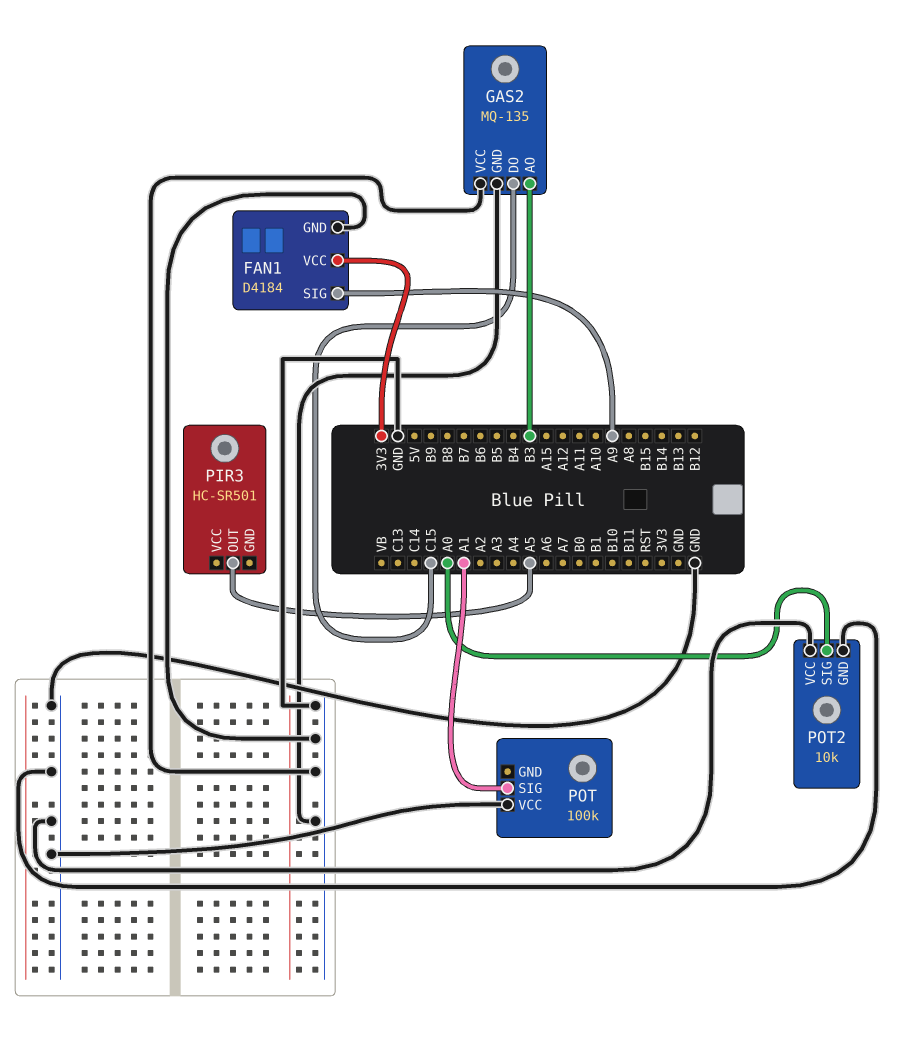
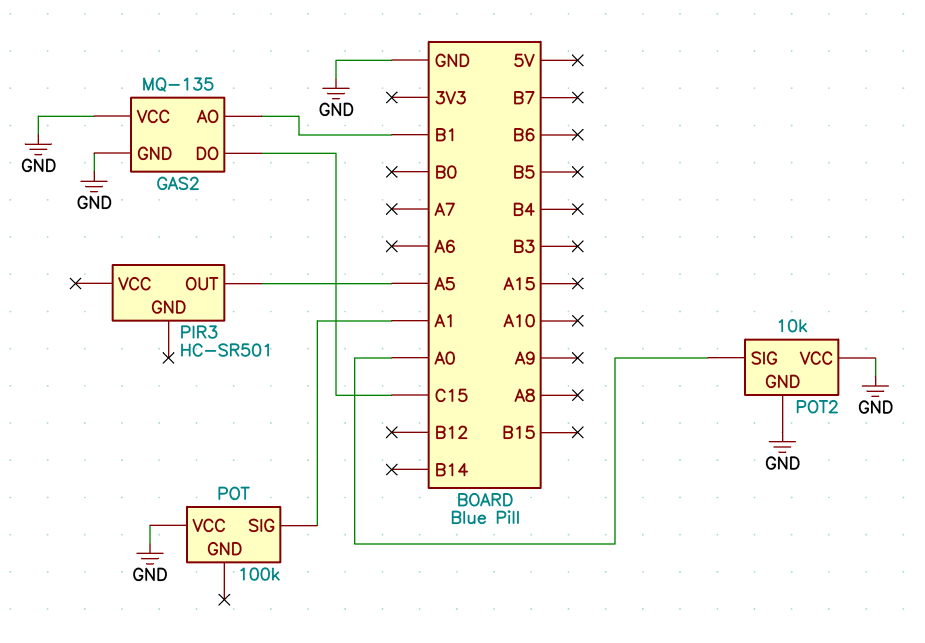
FAN1: D4184 -> none
FAN1 pin GND: GND -> none
FAN1 pin SIG: A9 -> none
FAN1 pin VCC: 3V3 -> none
GAS2 pin AO: B3 -> B1

